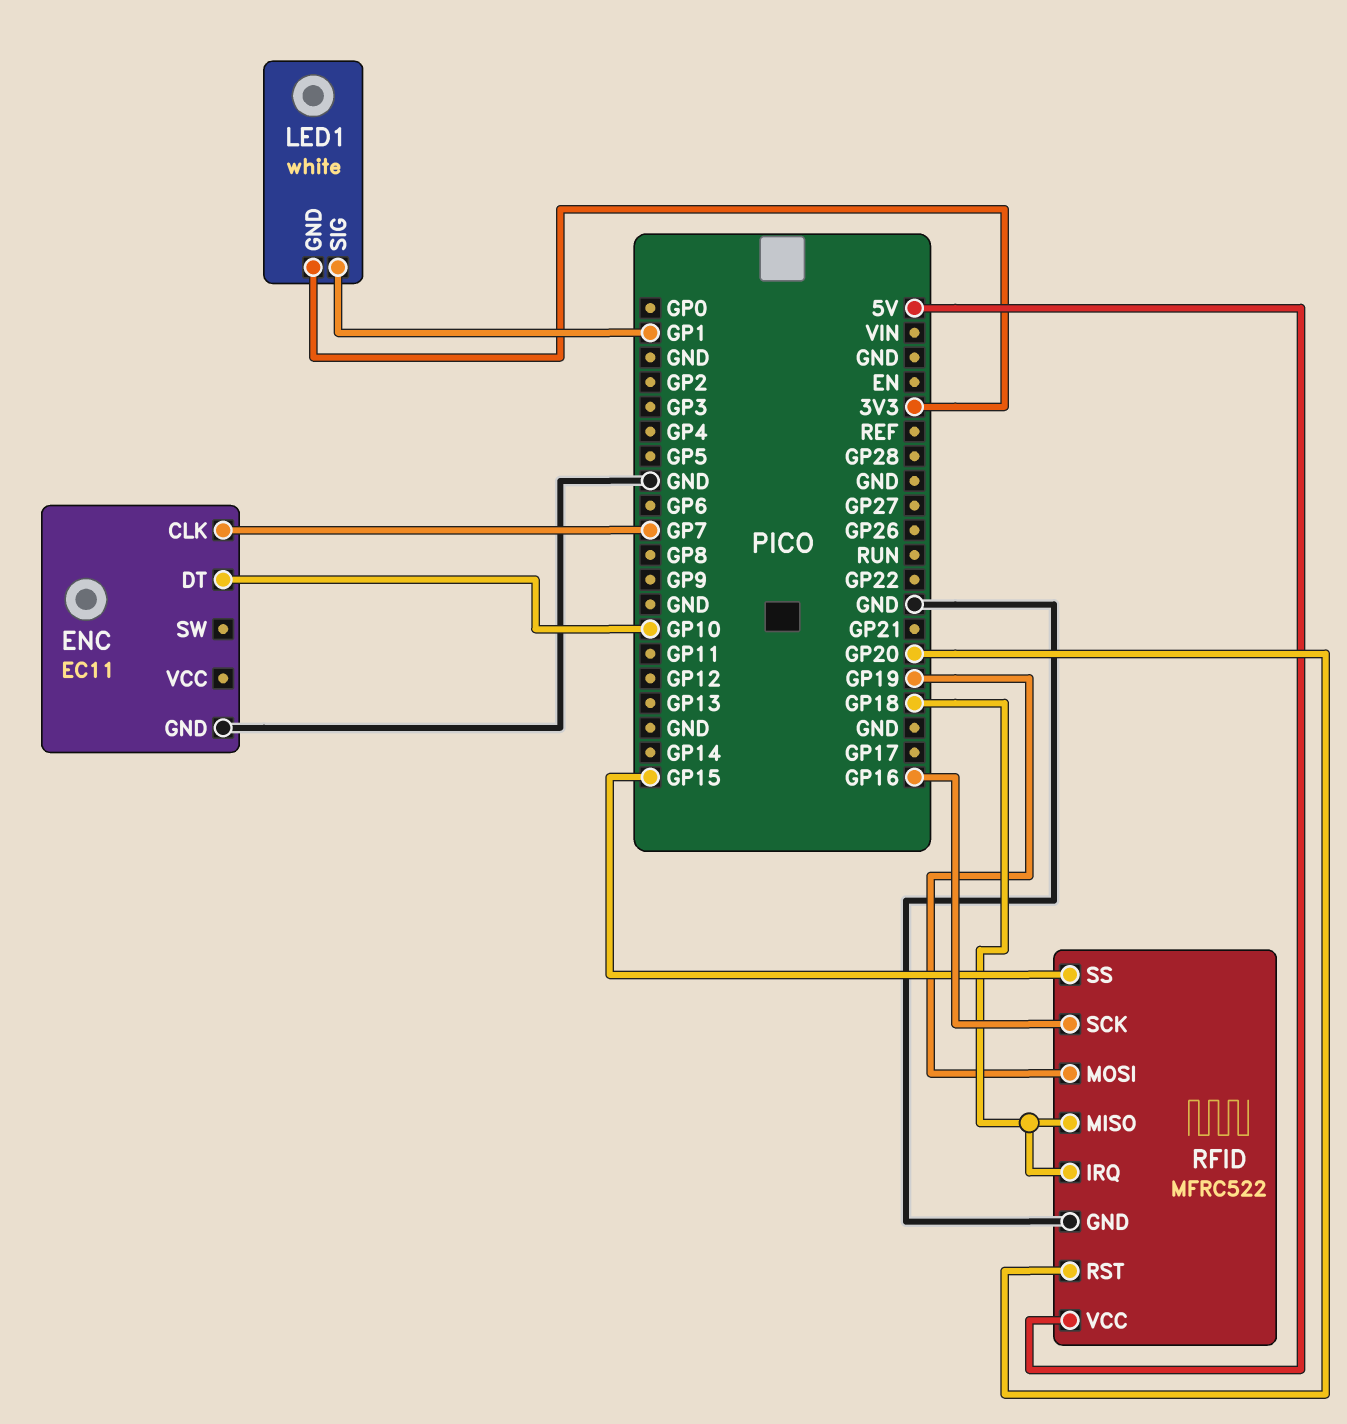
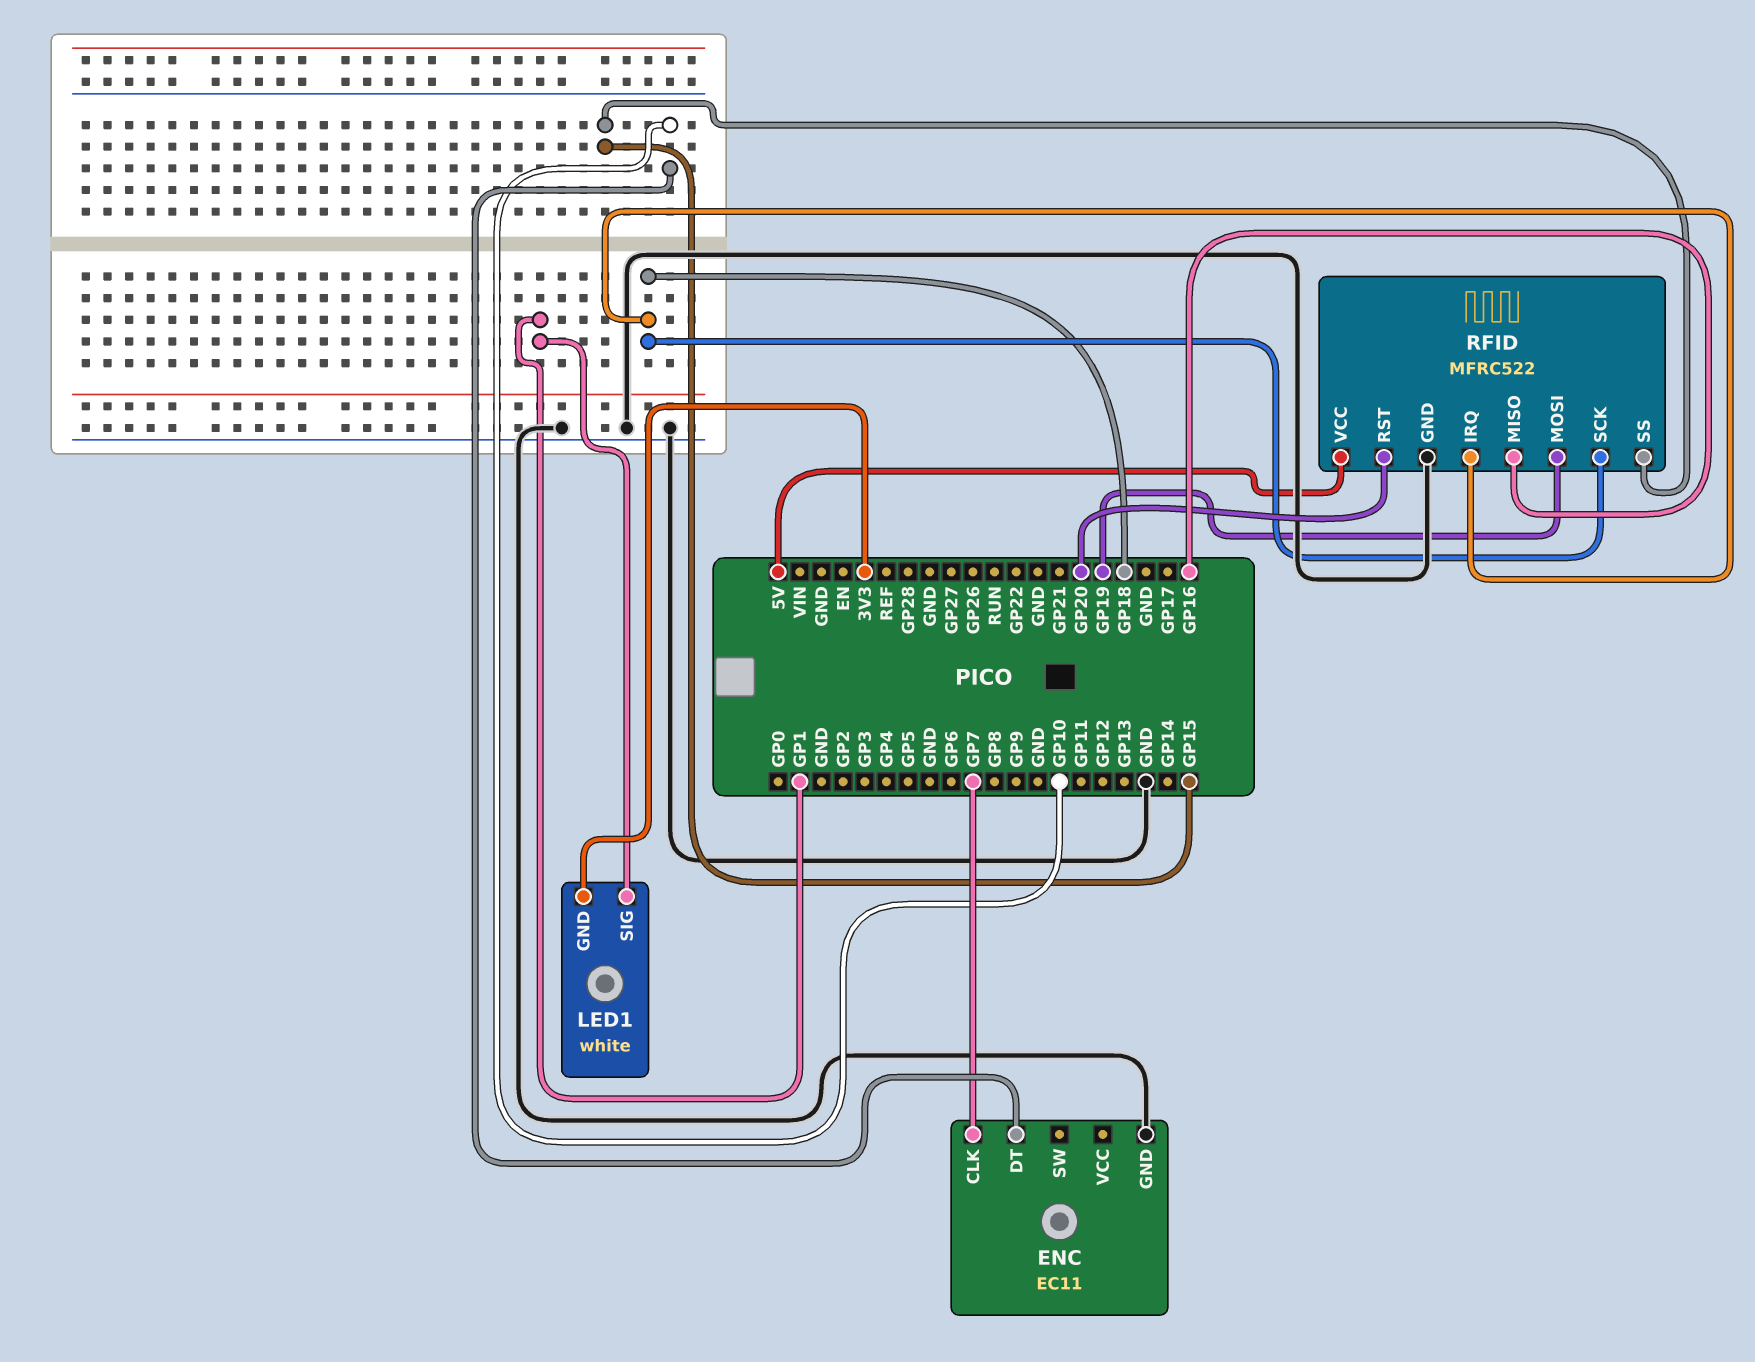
RFID pin MISO: GP18 -> GP16
RFID pin SCK: GP16 -> GP18

